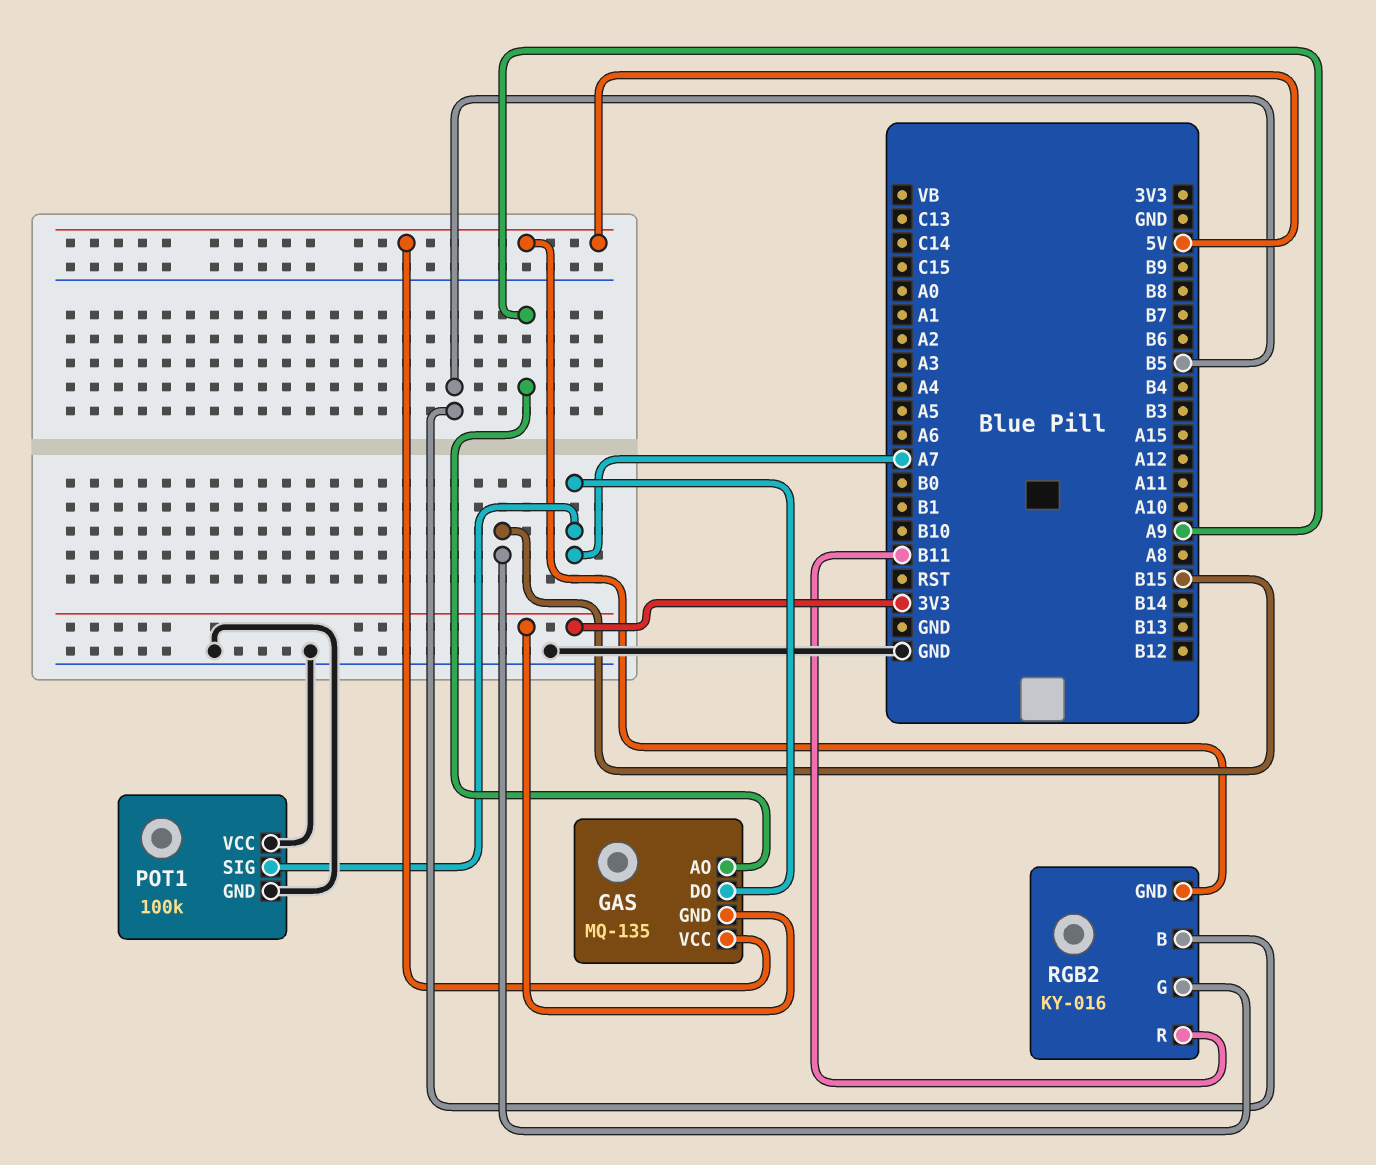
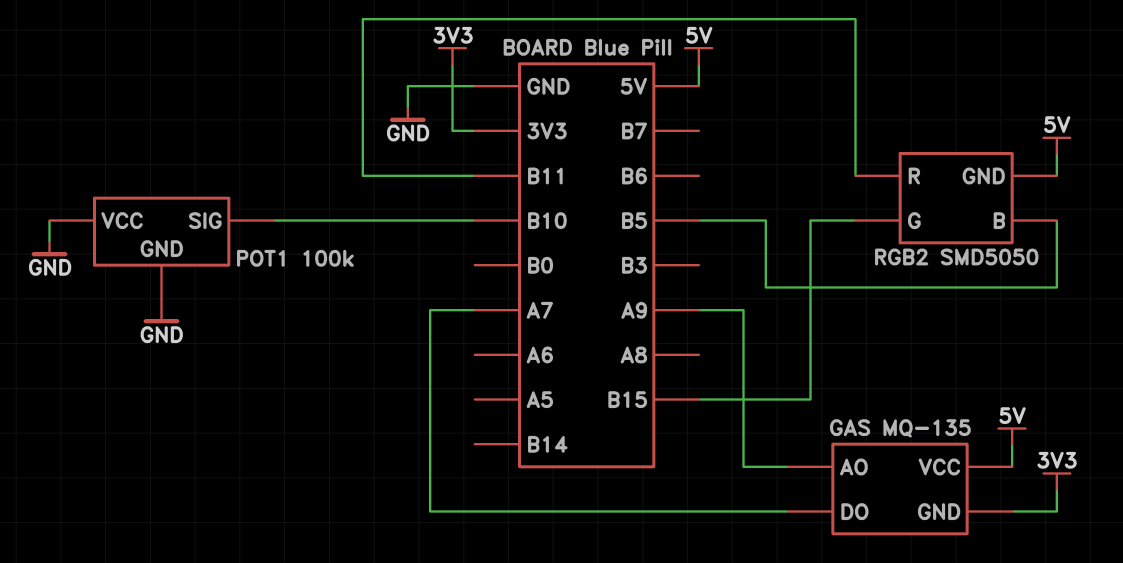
POT1 pin SIG: A7 -> B10
RGB2: KY-016 -> SMD5050

